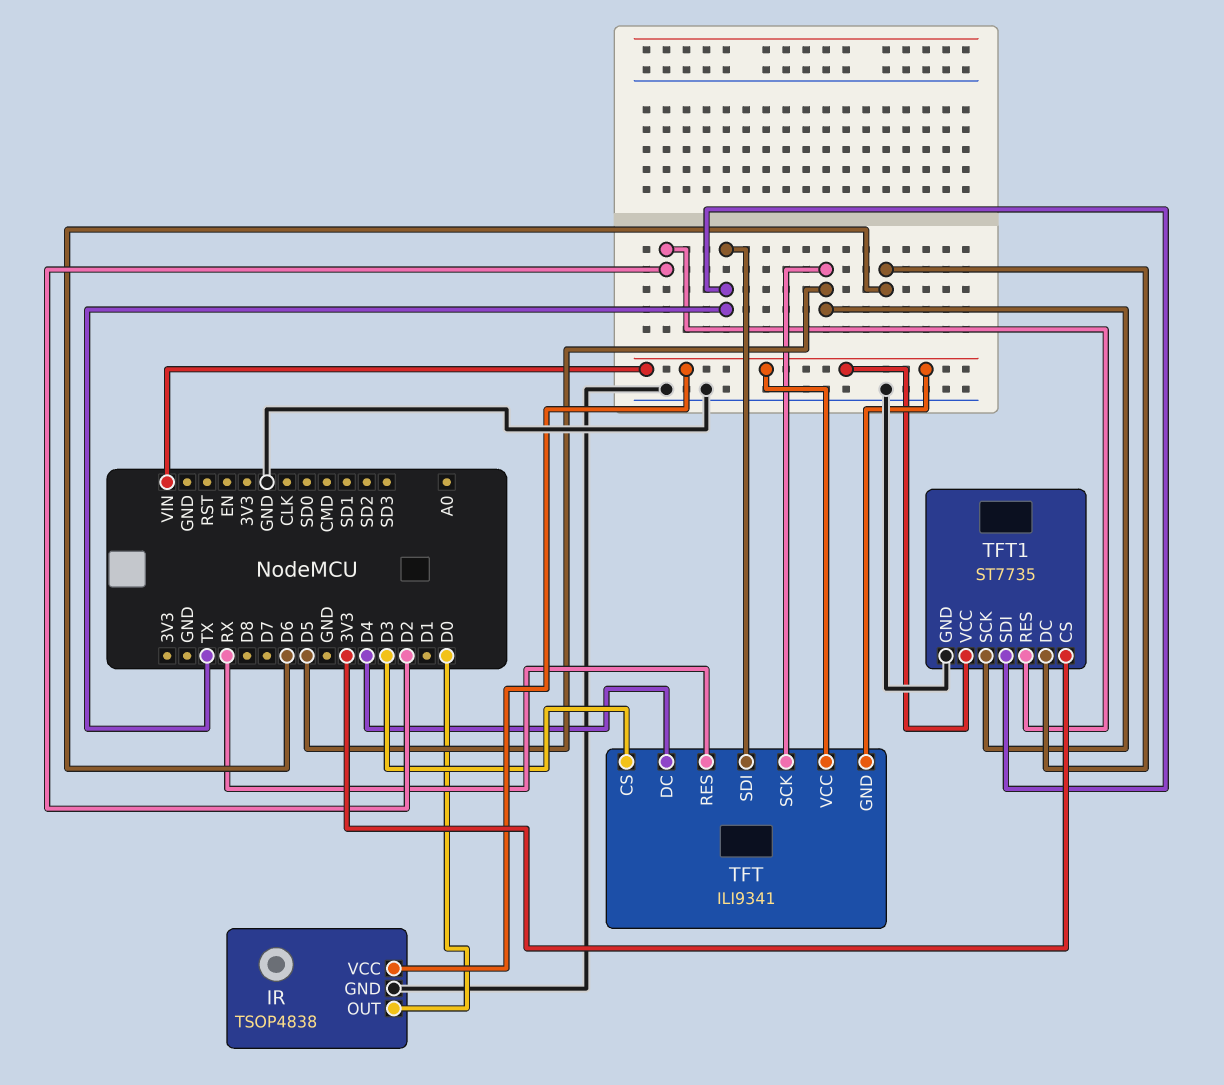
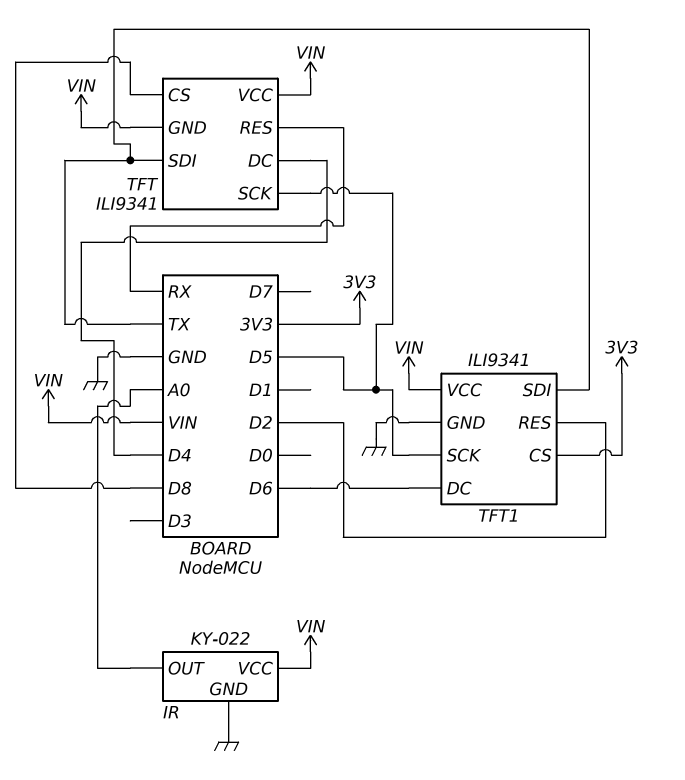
IR: TSOP4838 -> KY-022
IR pin OUT: D0 -> A0
TFT pin CS: D3 -> D8
TFT1: ST7735 -> ILI9341

